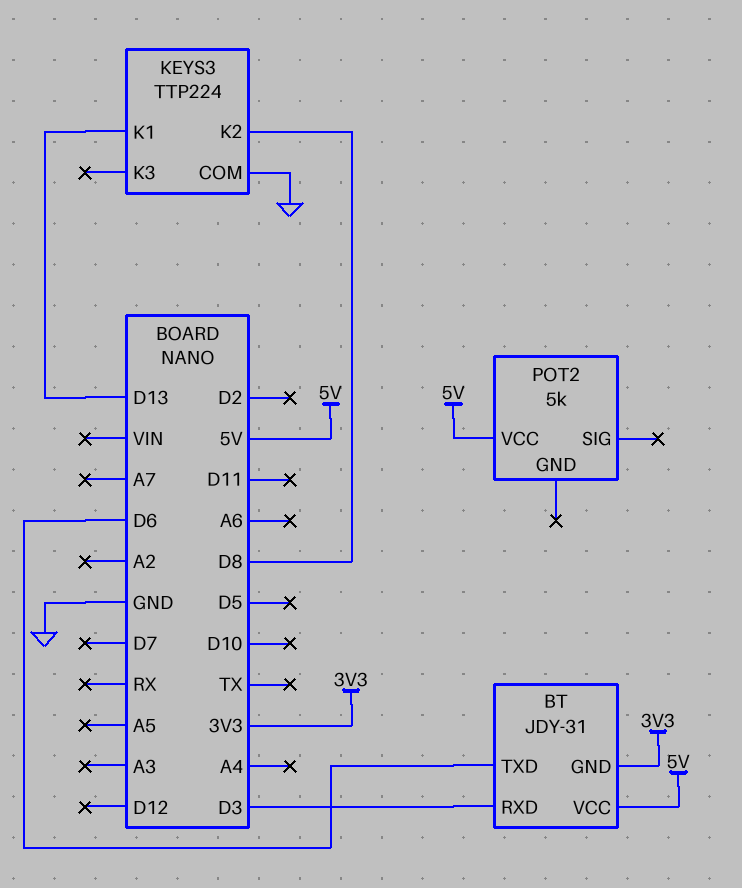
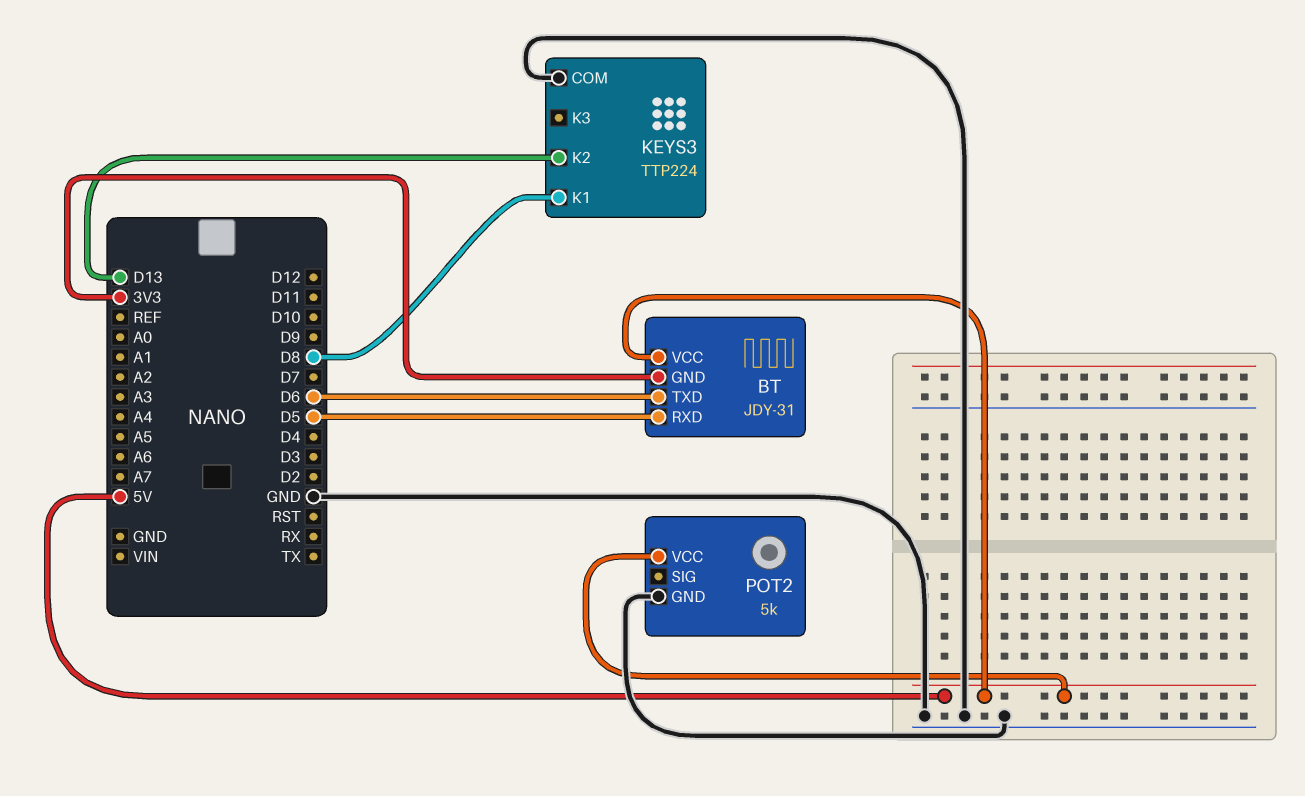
BT pin RXD: D3 -> D5
KEYS3 pin K1: D13 -> D8
KEYS3 pin K2: D8 -> D13
POT2 pin GND: none -> GND

